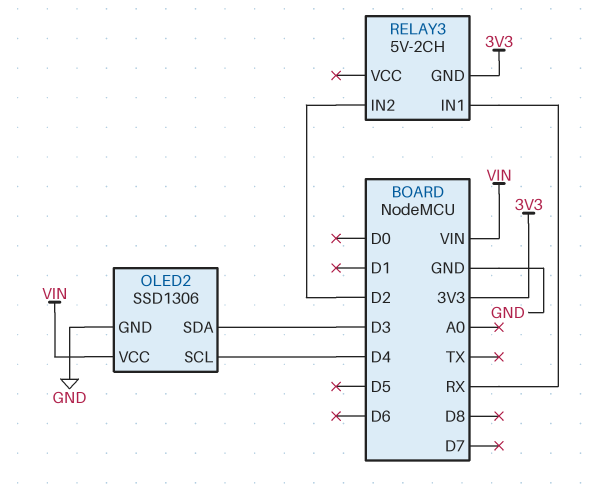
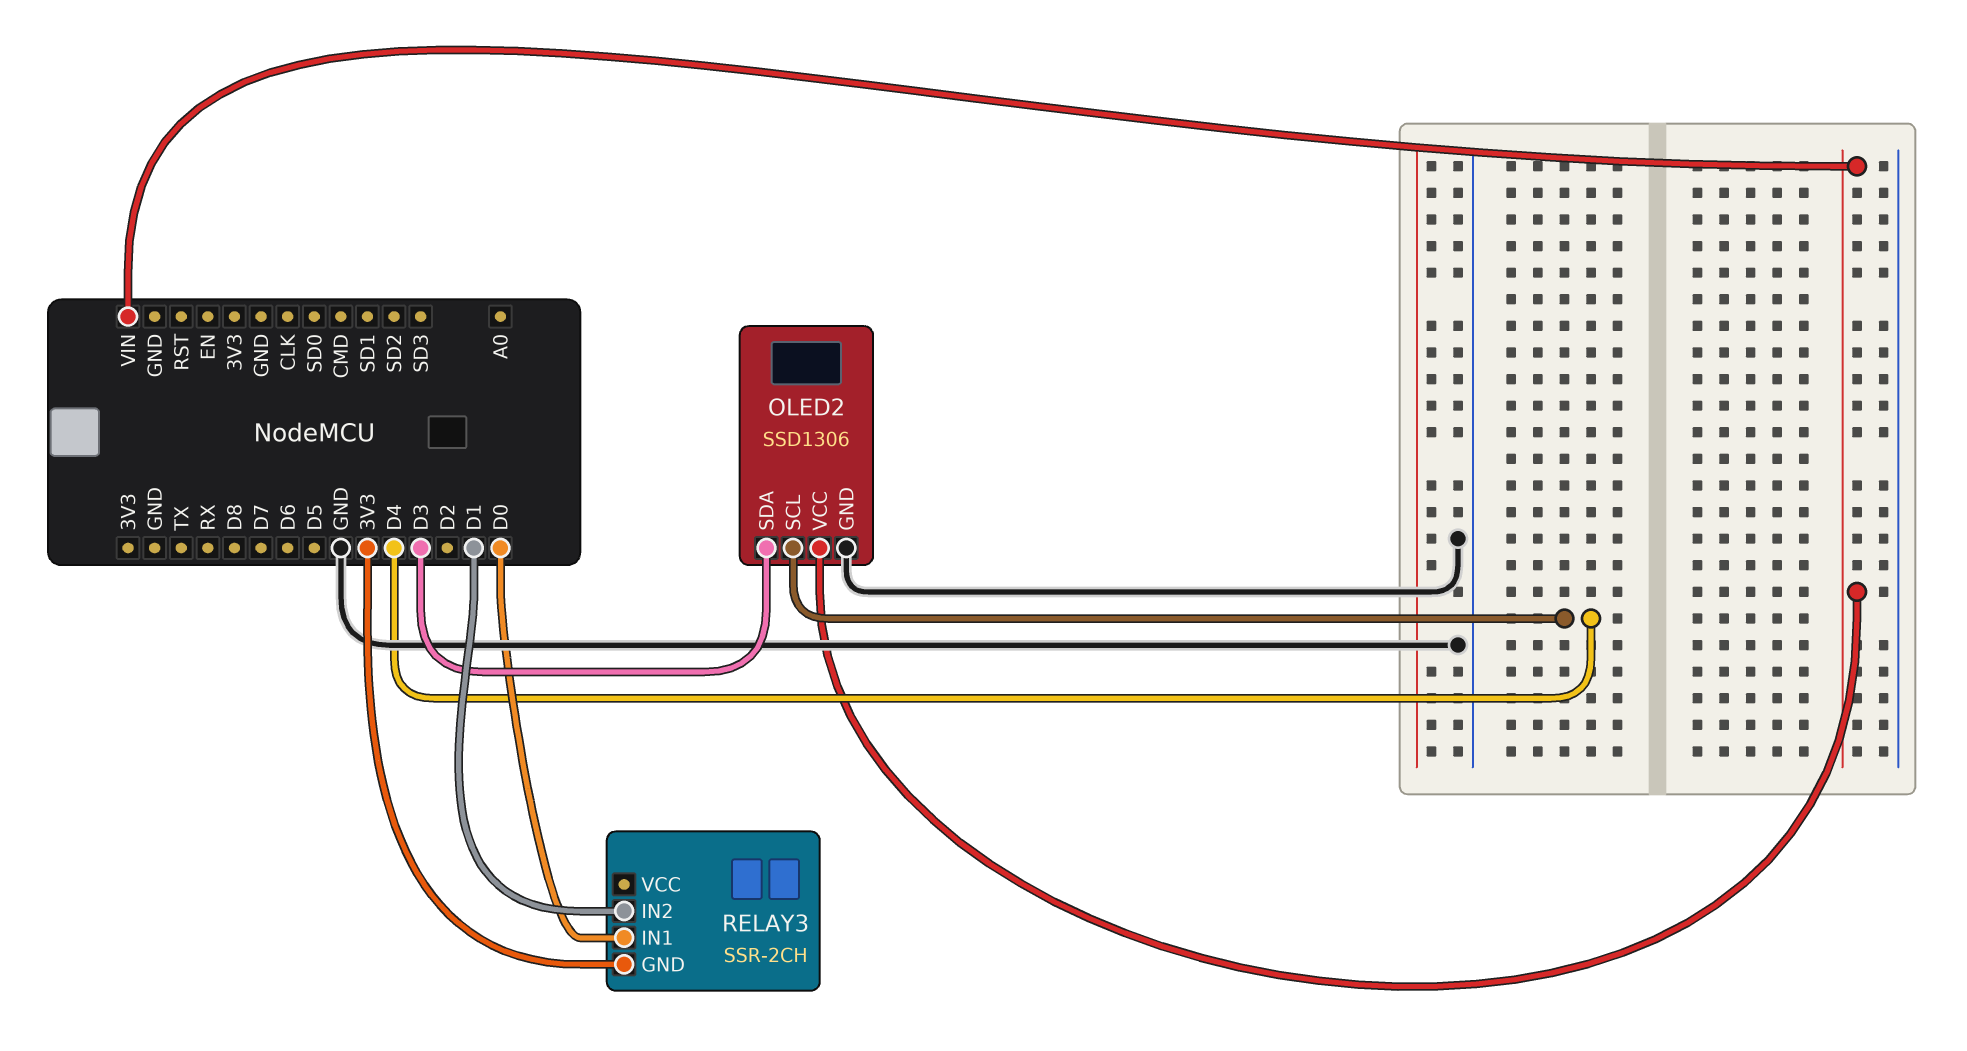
RELAY3: 5V-2CH -> SSR-2CH
RELAY3 pin IN1: RX -> D0
RELAY3 pin IN2: D2 -> D1

